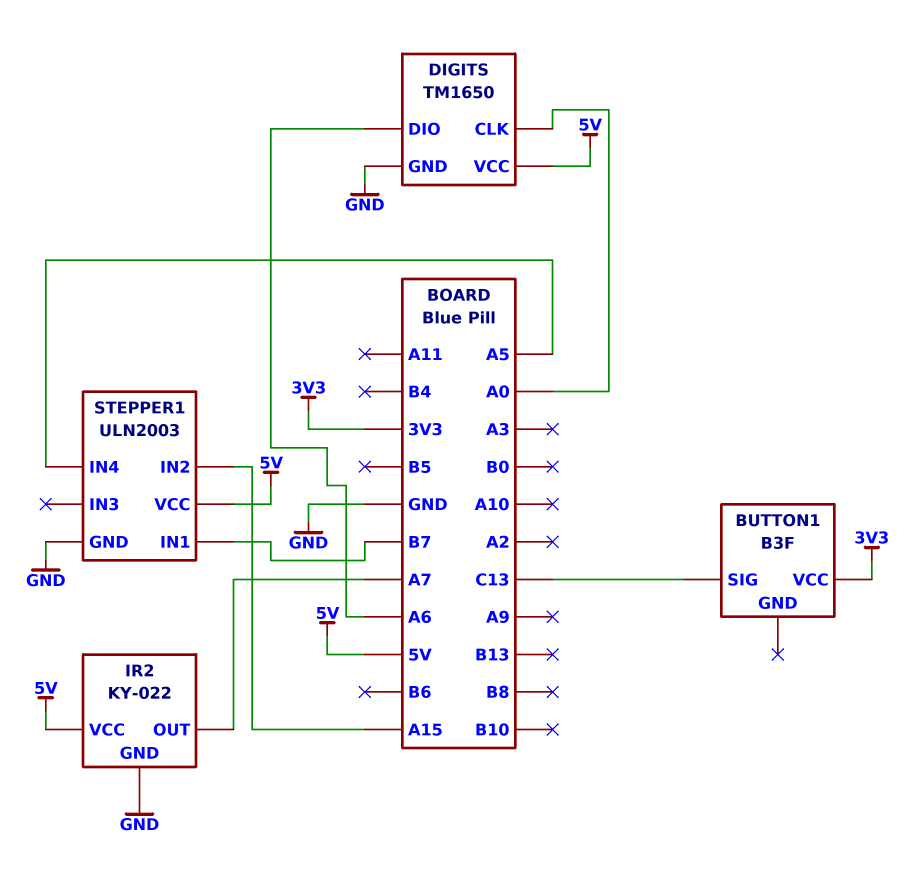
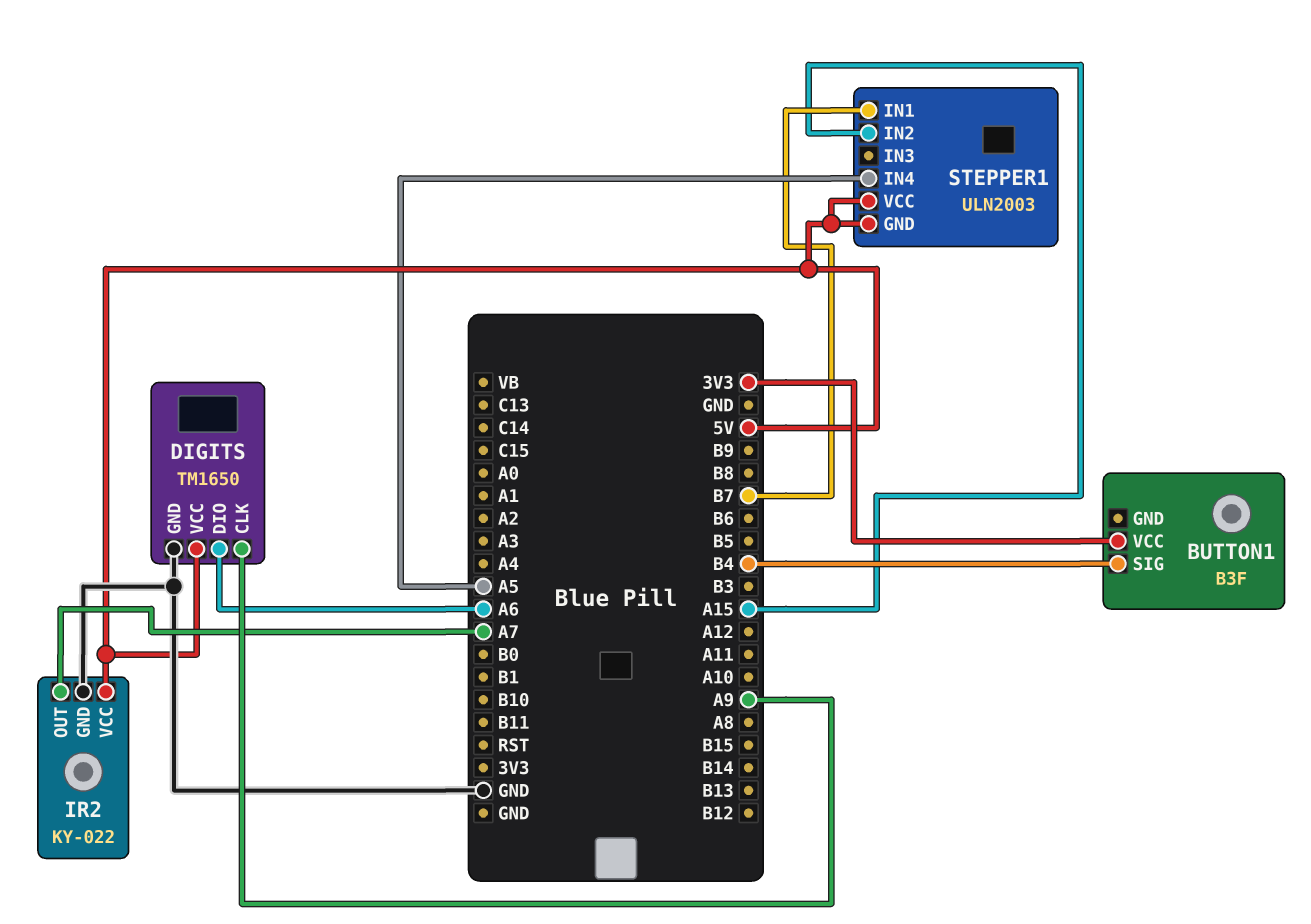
BUTTON1 pin SIG: C13 -> B4
DIGITS pin CLK: A0 -> A9
STEPPER1 pin GND: GND -> 5V

